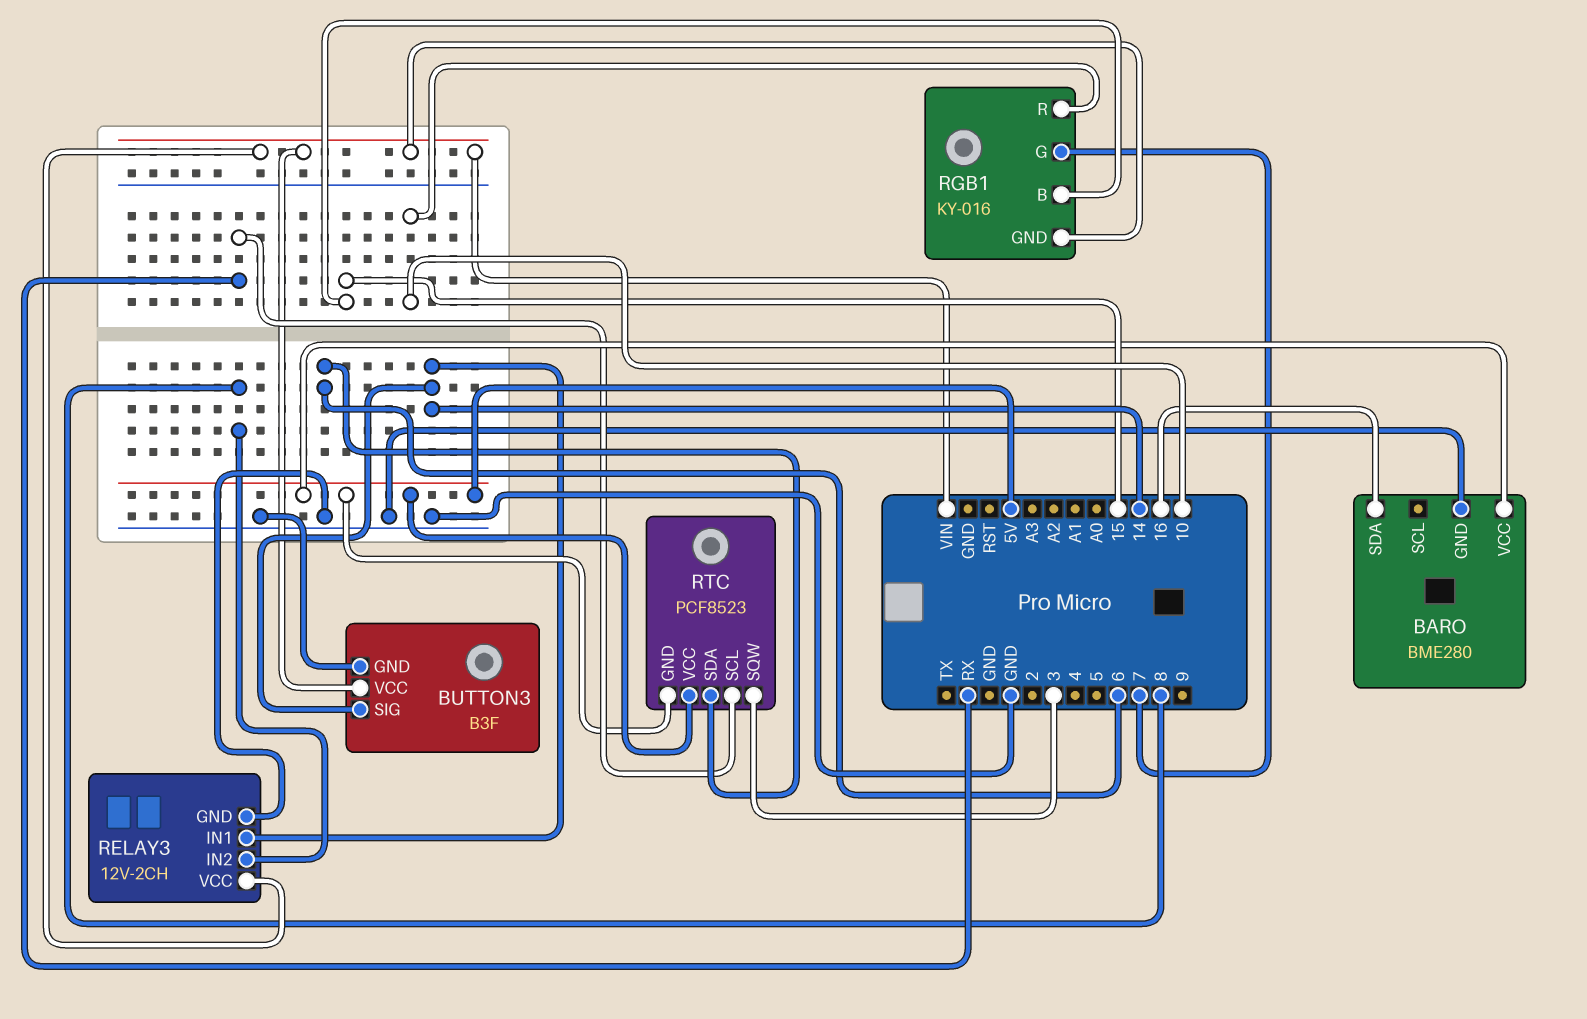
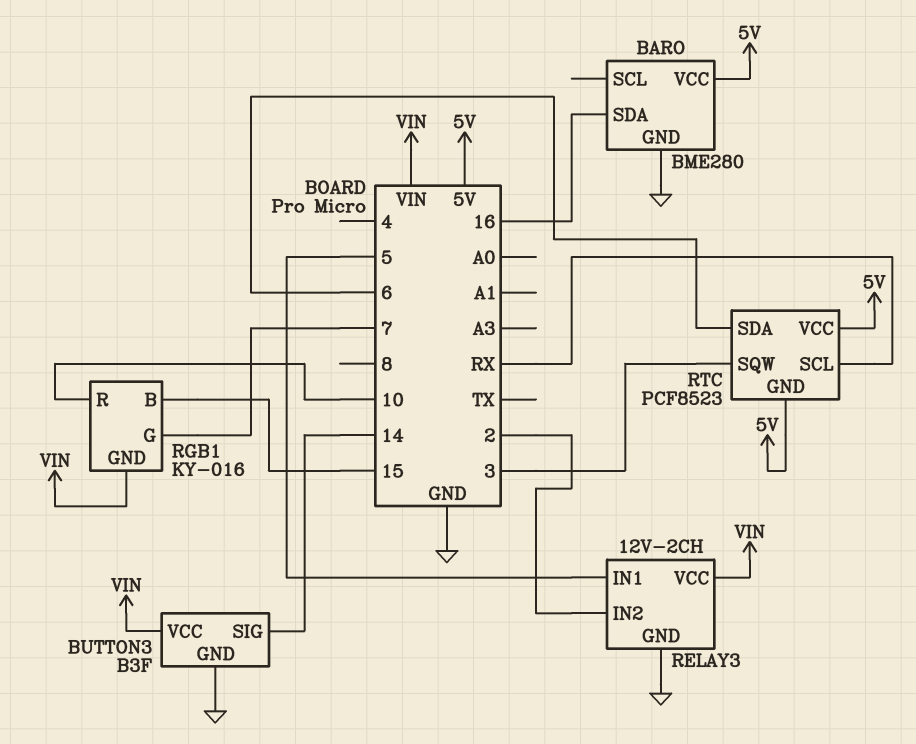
RELAY3 pin IN1: 14 -> 5
RELAY3 pin IN2: 8 -> 2

